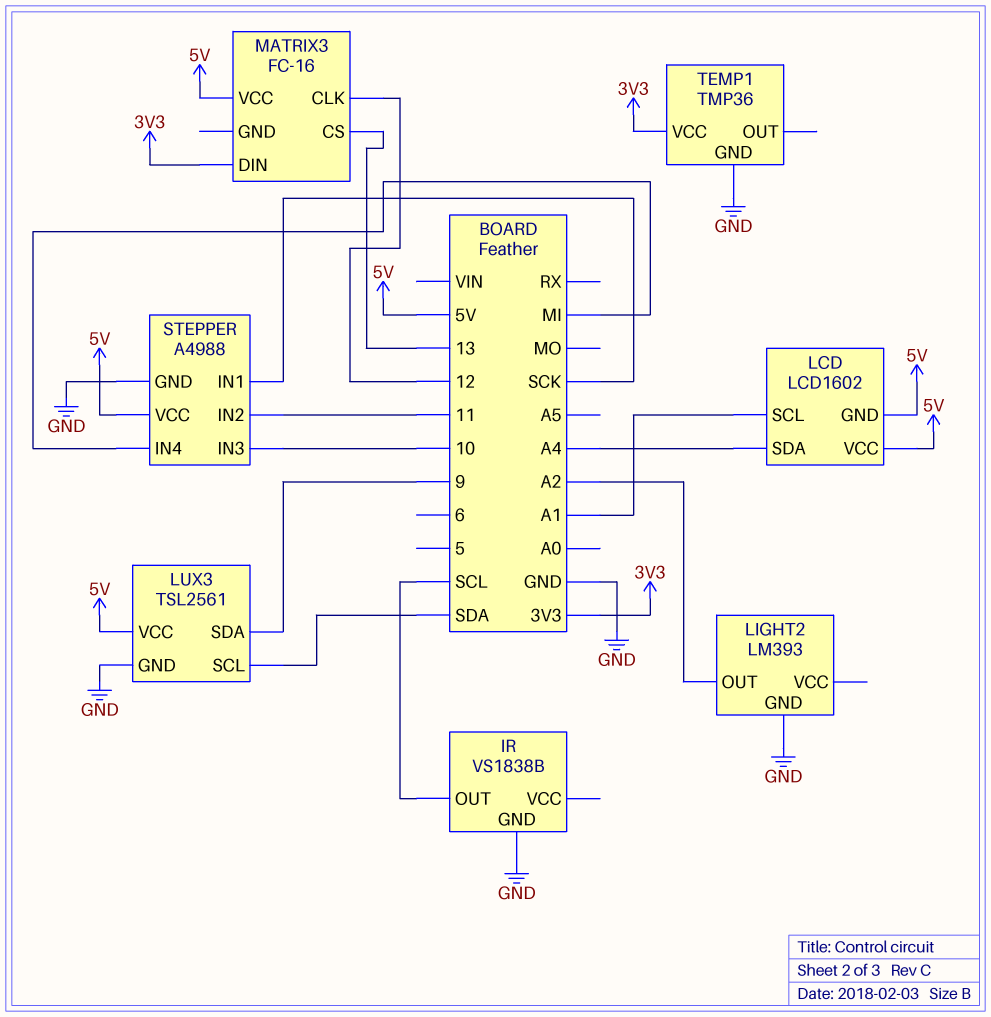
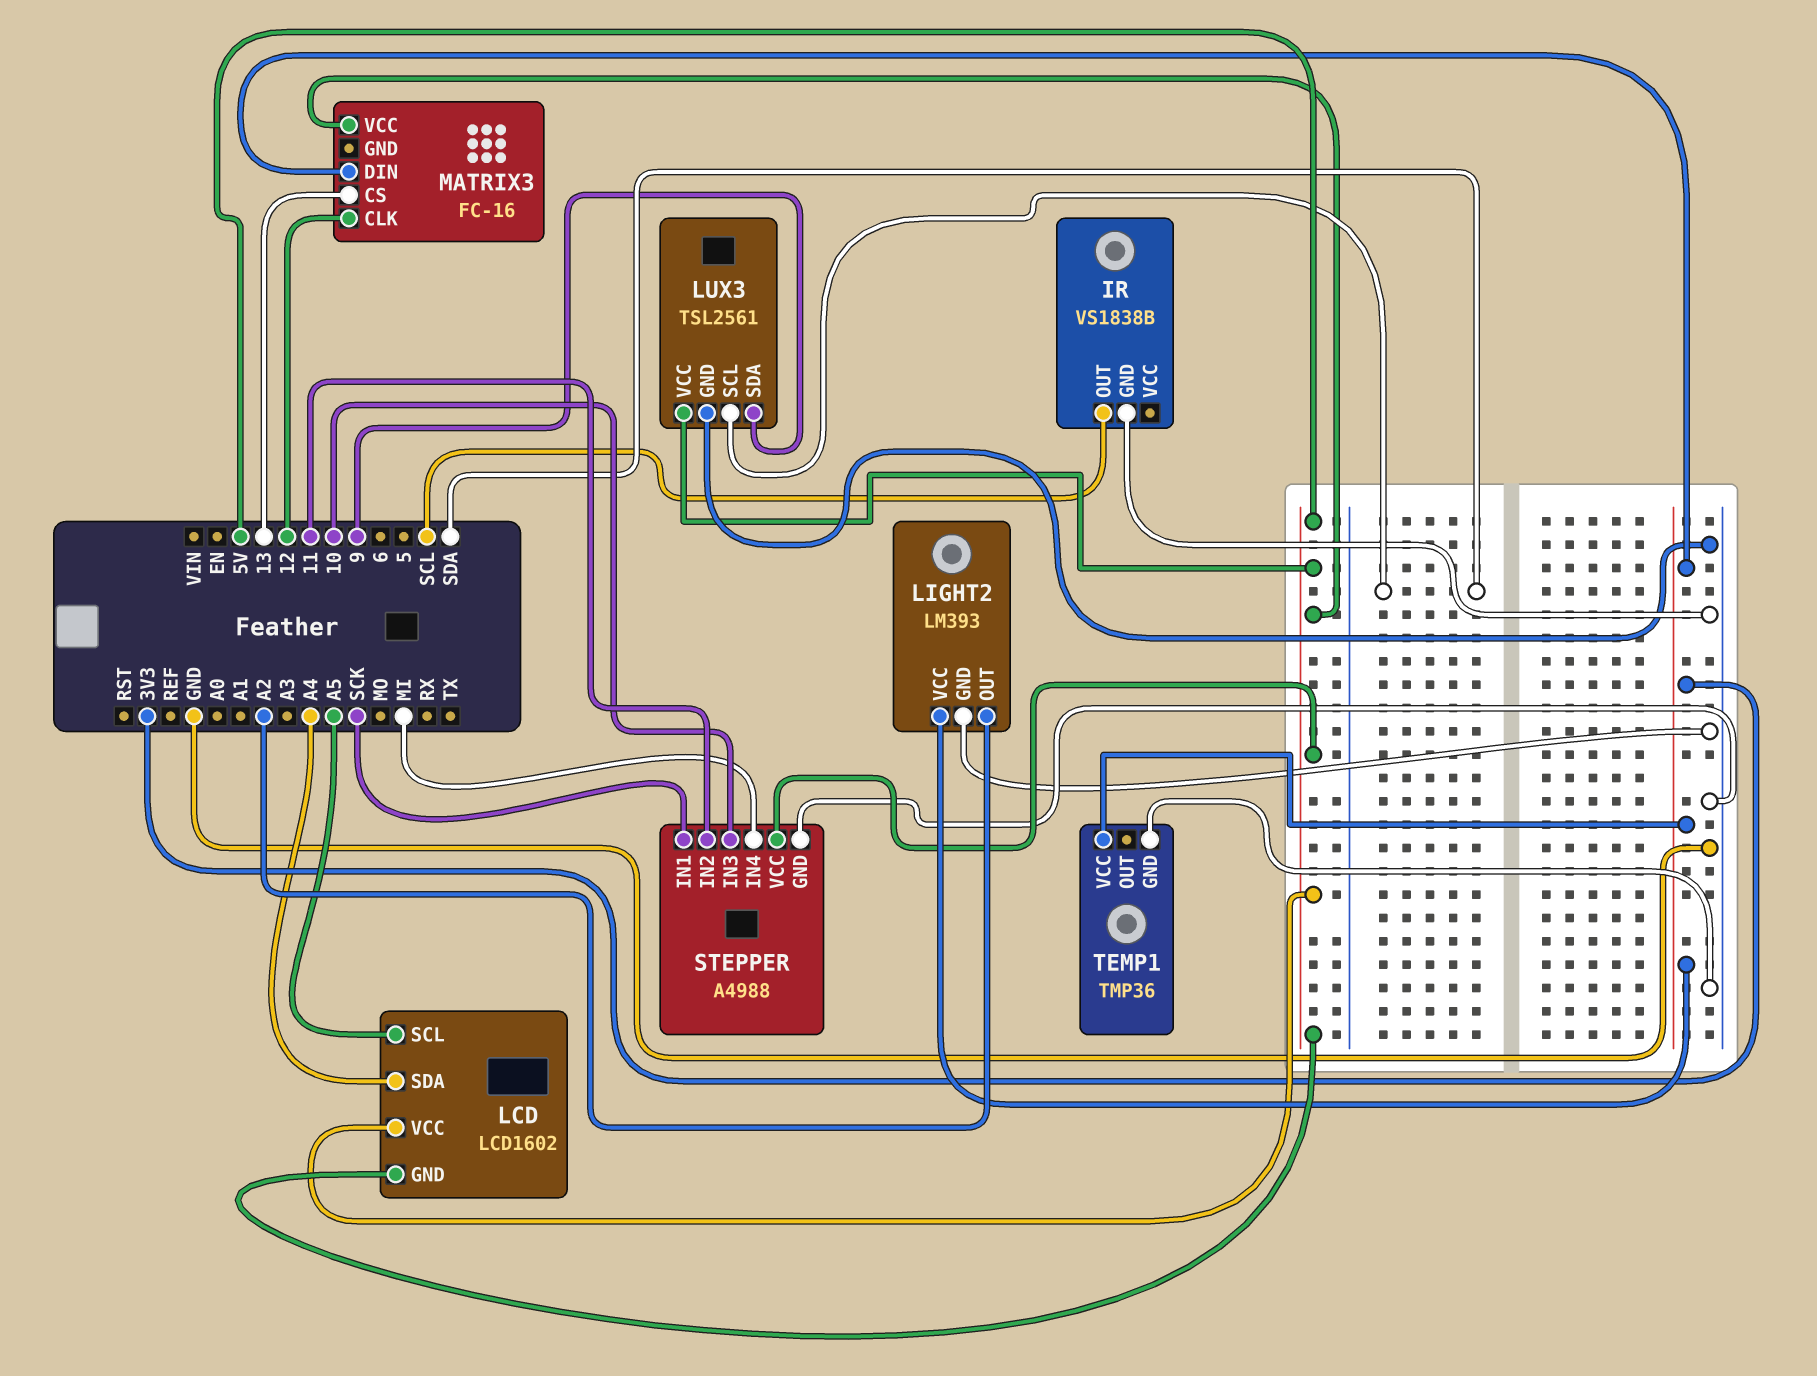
LCD pin SCL: A1 -> A5
LIGHT2 pin VCC: none -> 3V3

